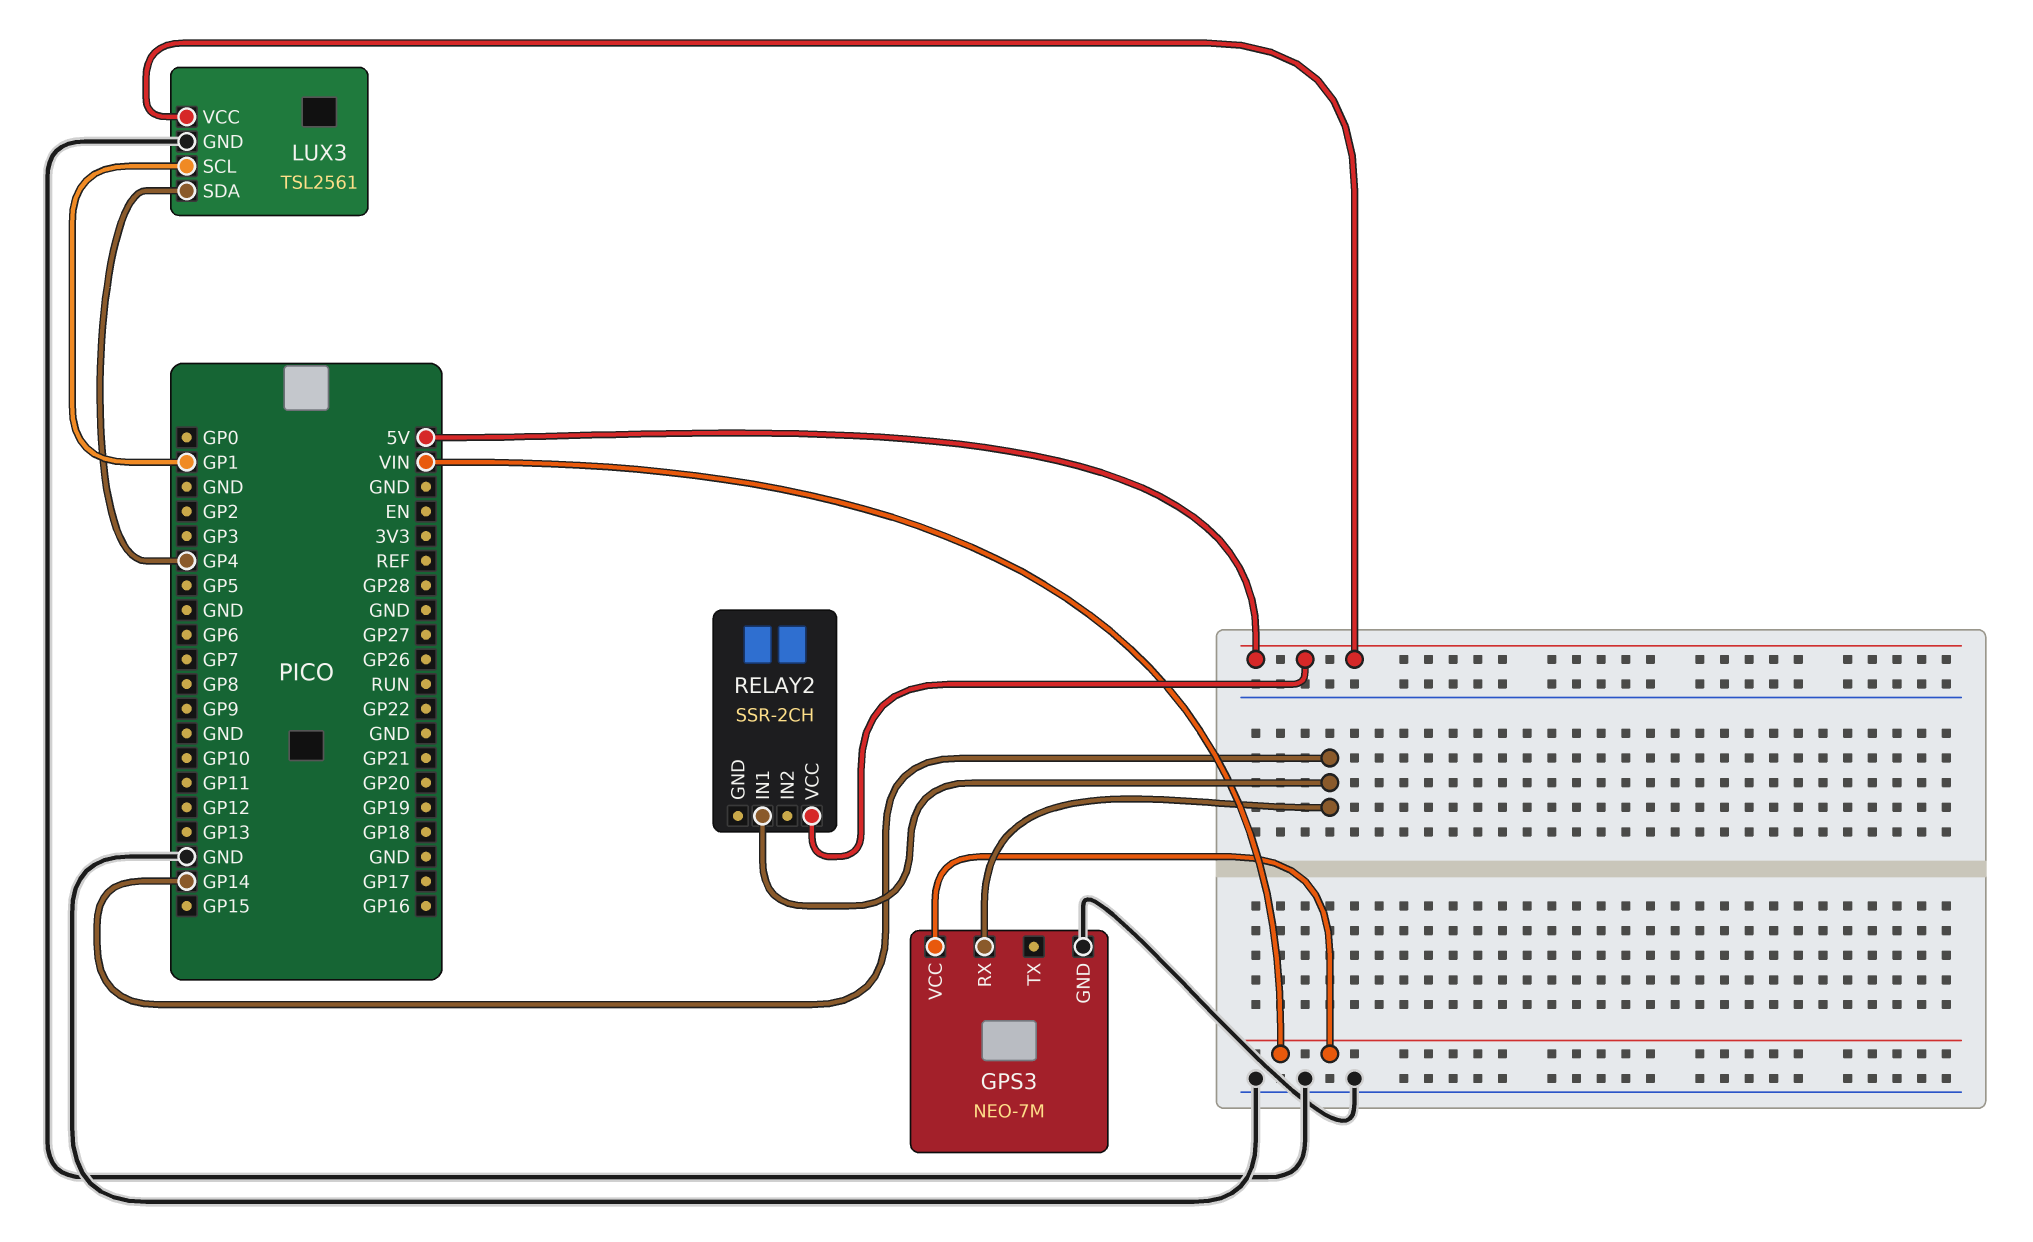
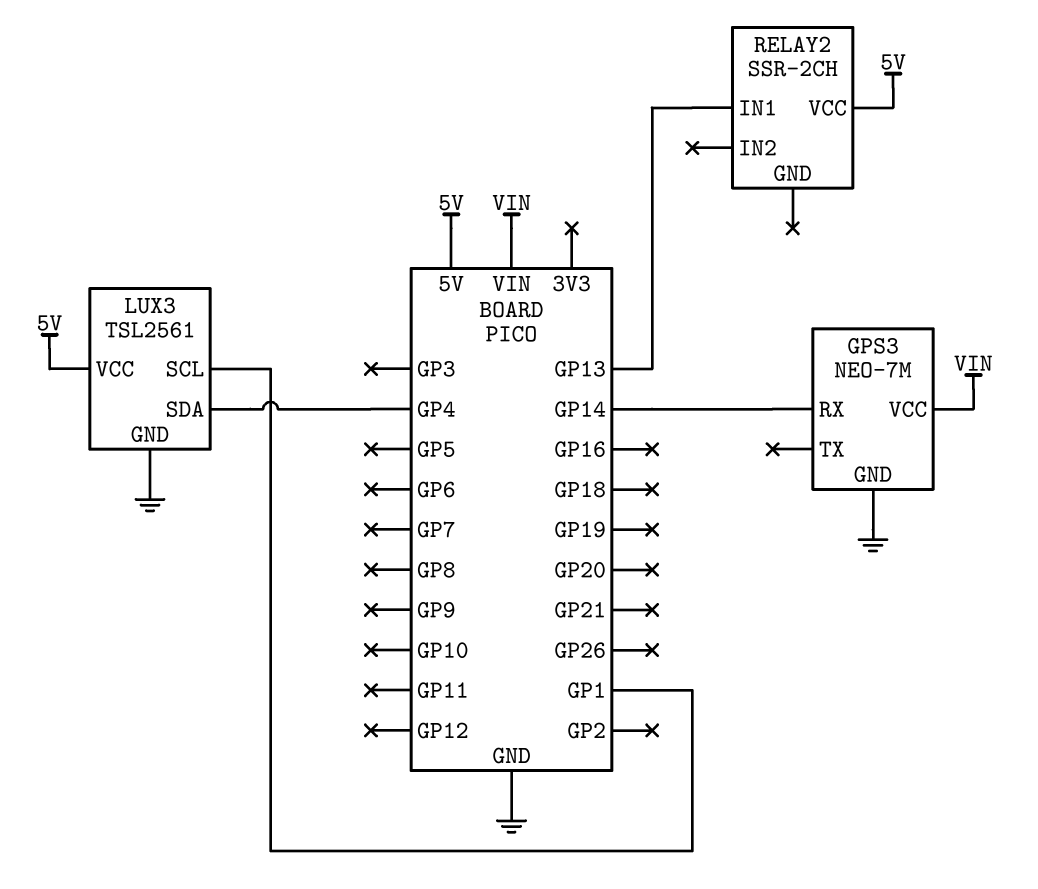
RELAY2 pin IN1: GP14 -> GP13

